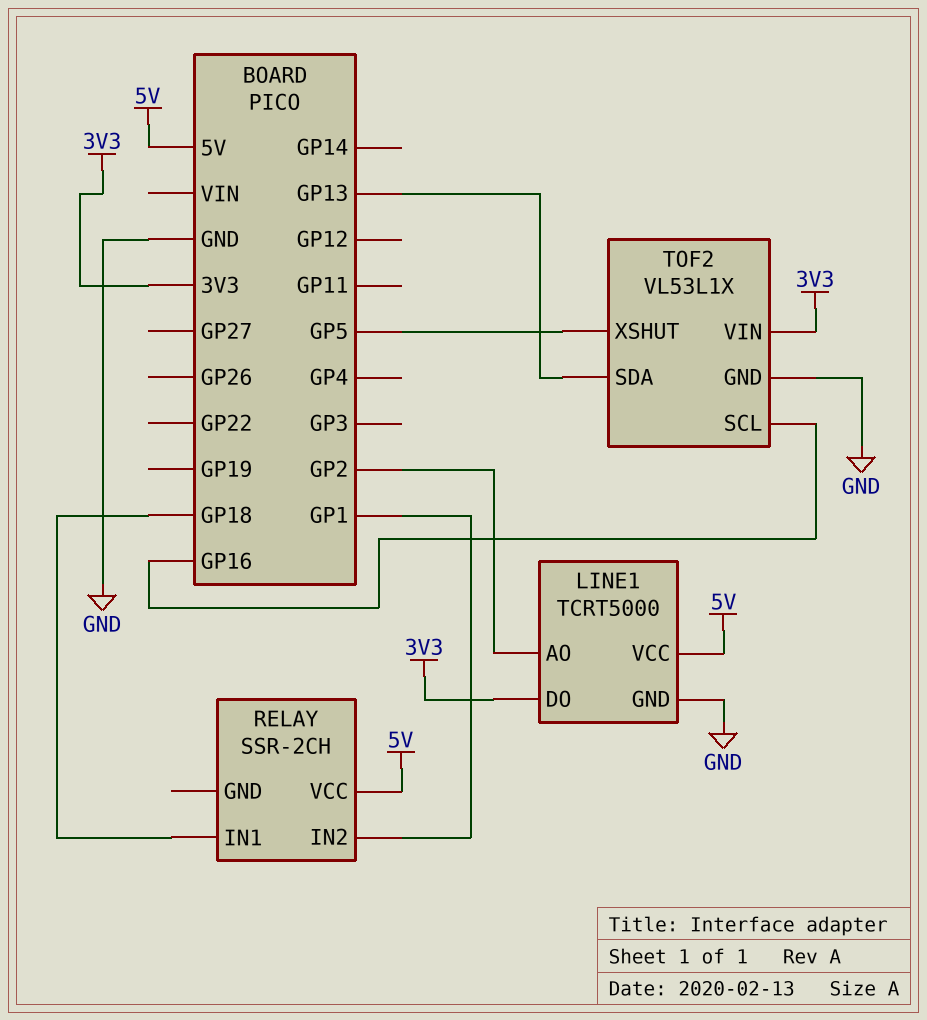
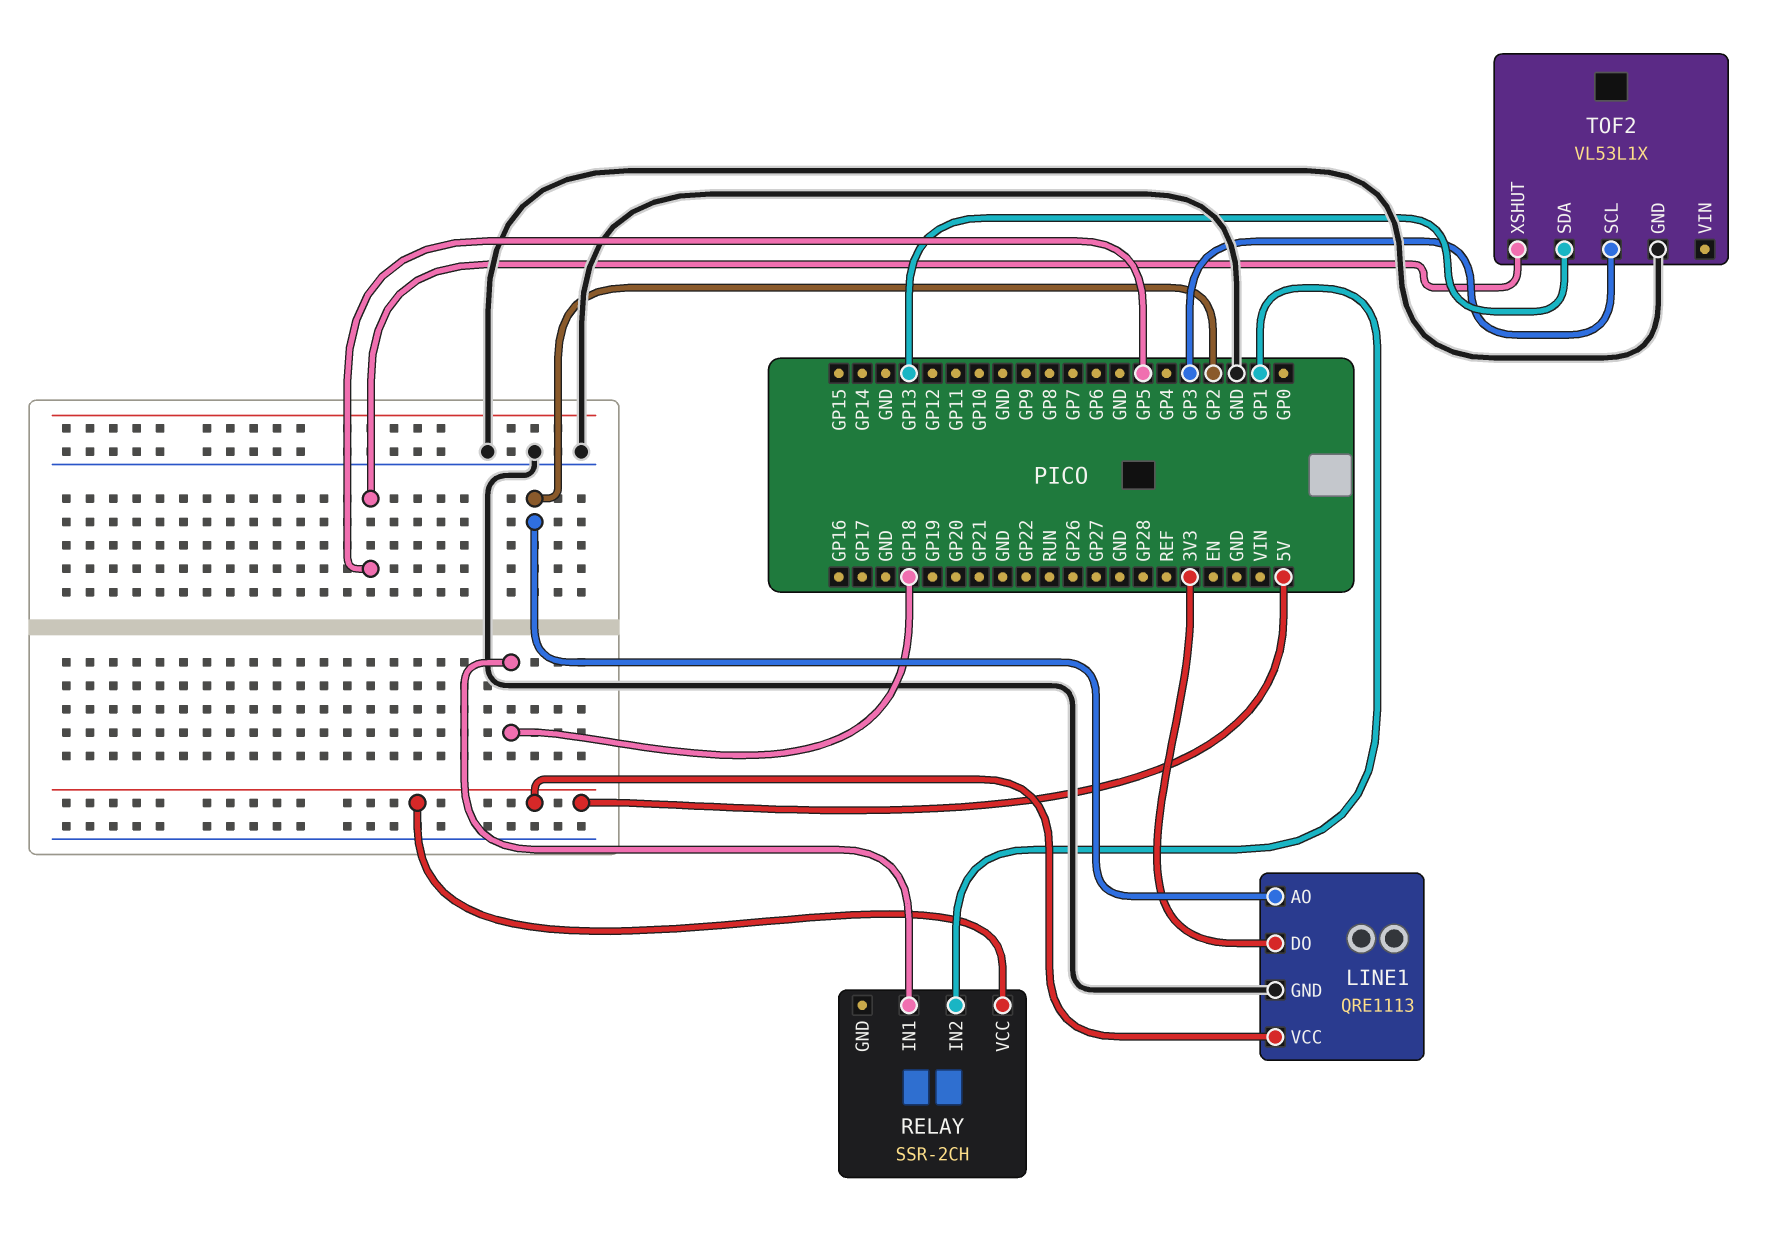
LINE1: TCRT5000 -> QRE1113
TOF2 pin SCL: GP16 -> GP3
TOF2 pin VIN: 3V3 -> none

